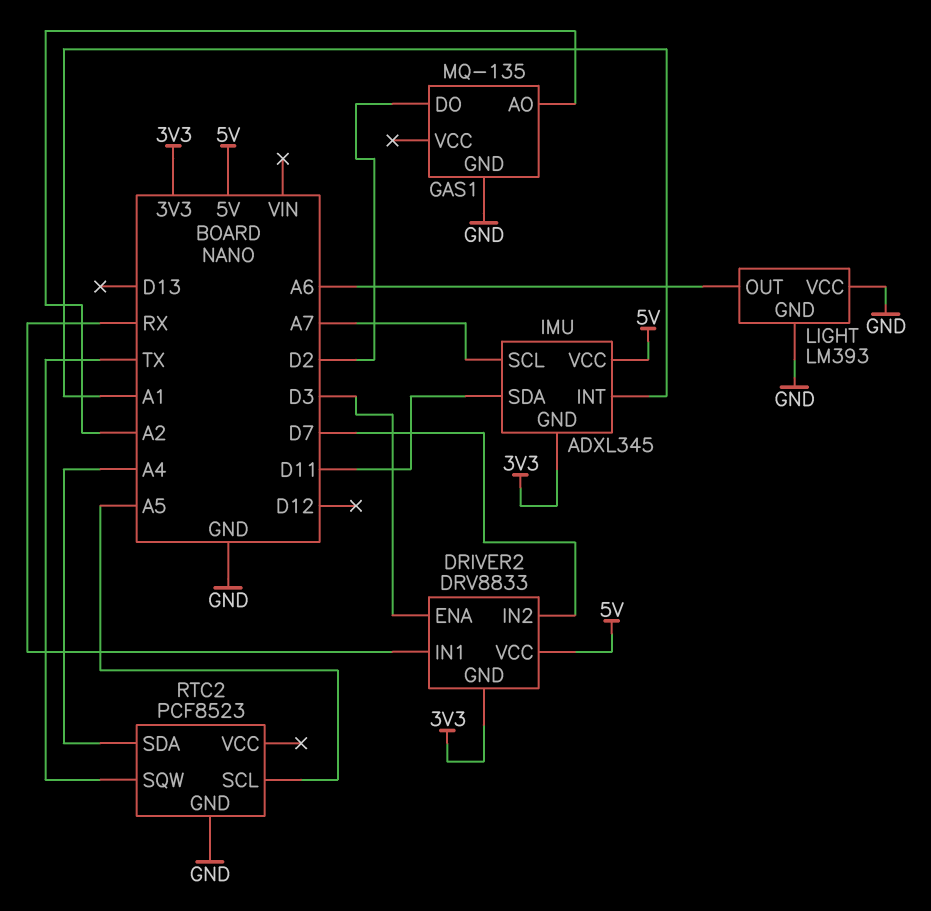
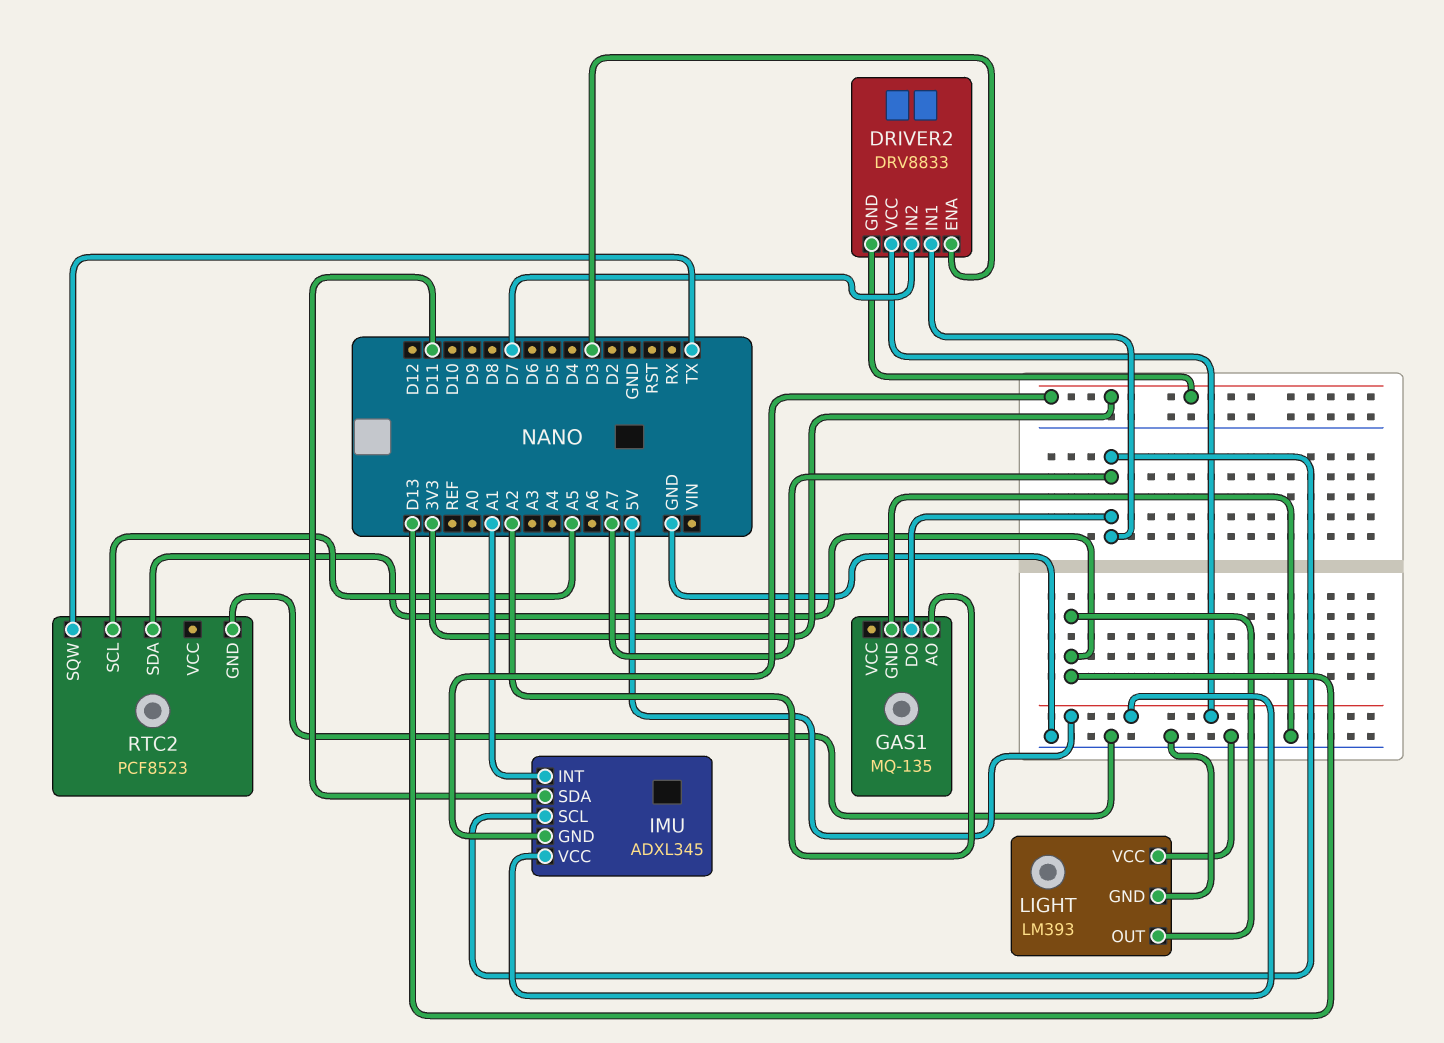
DRIVER2 pin IN1: RX -> A7
GAS1 pin DO: D2 -> A7
LIGHT pin OUT: A6 -> D13
RTC2 pin SDA: A4 -> D13

